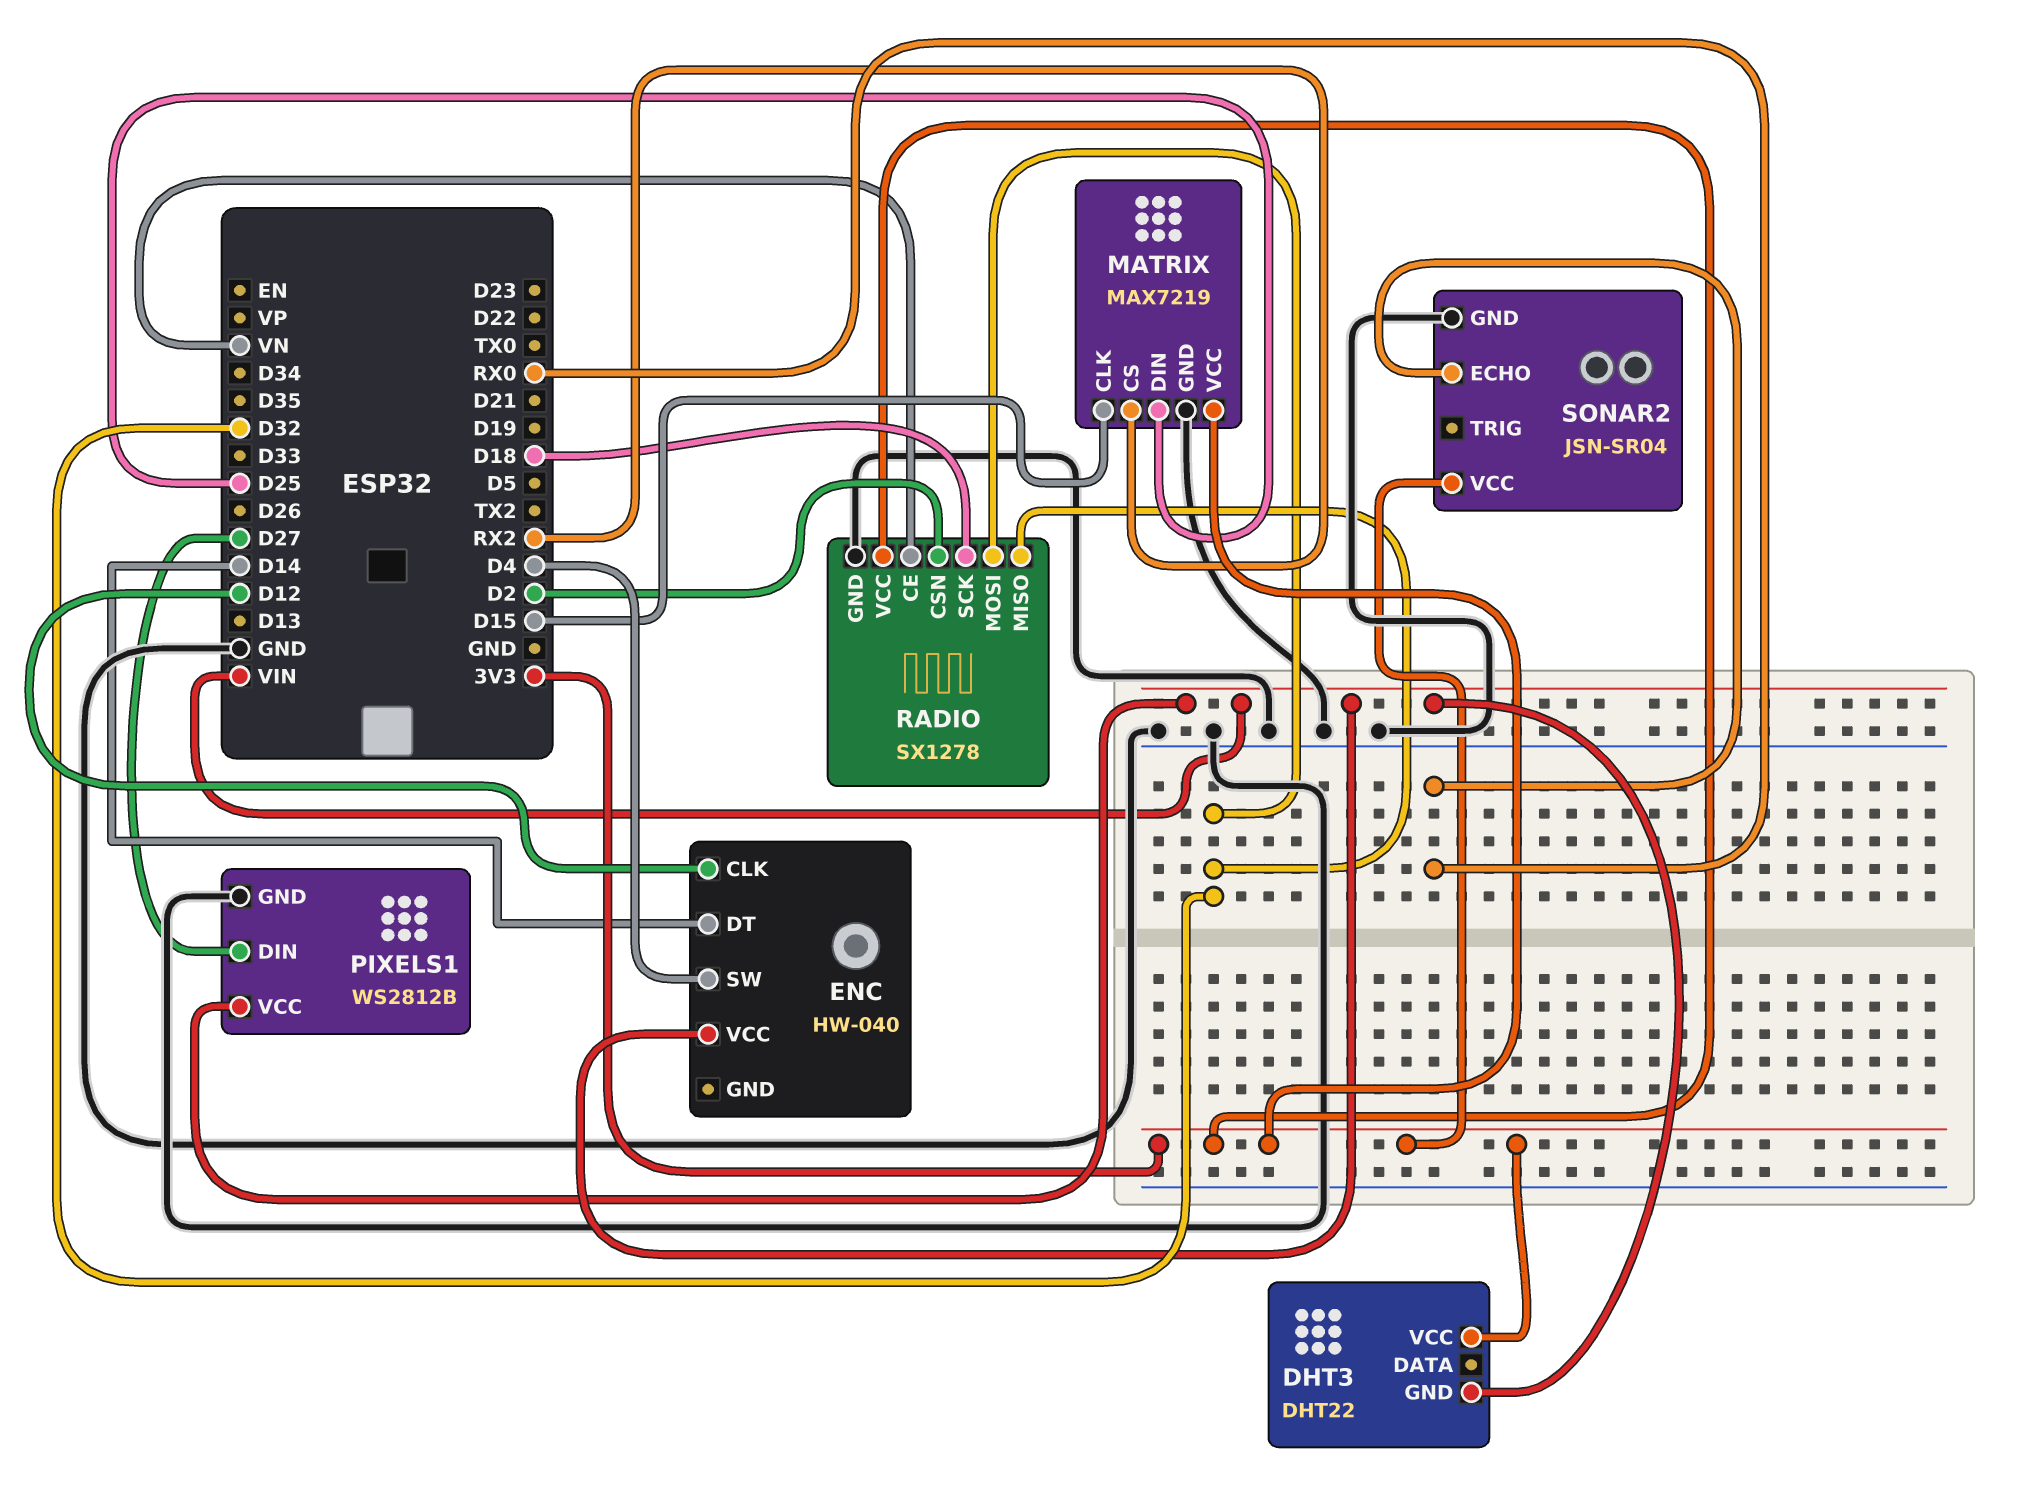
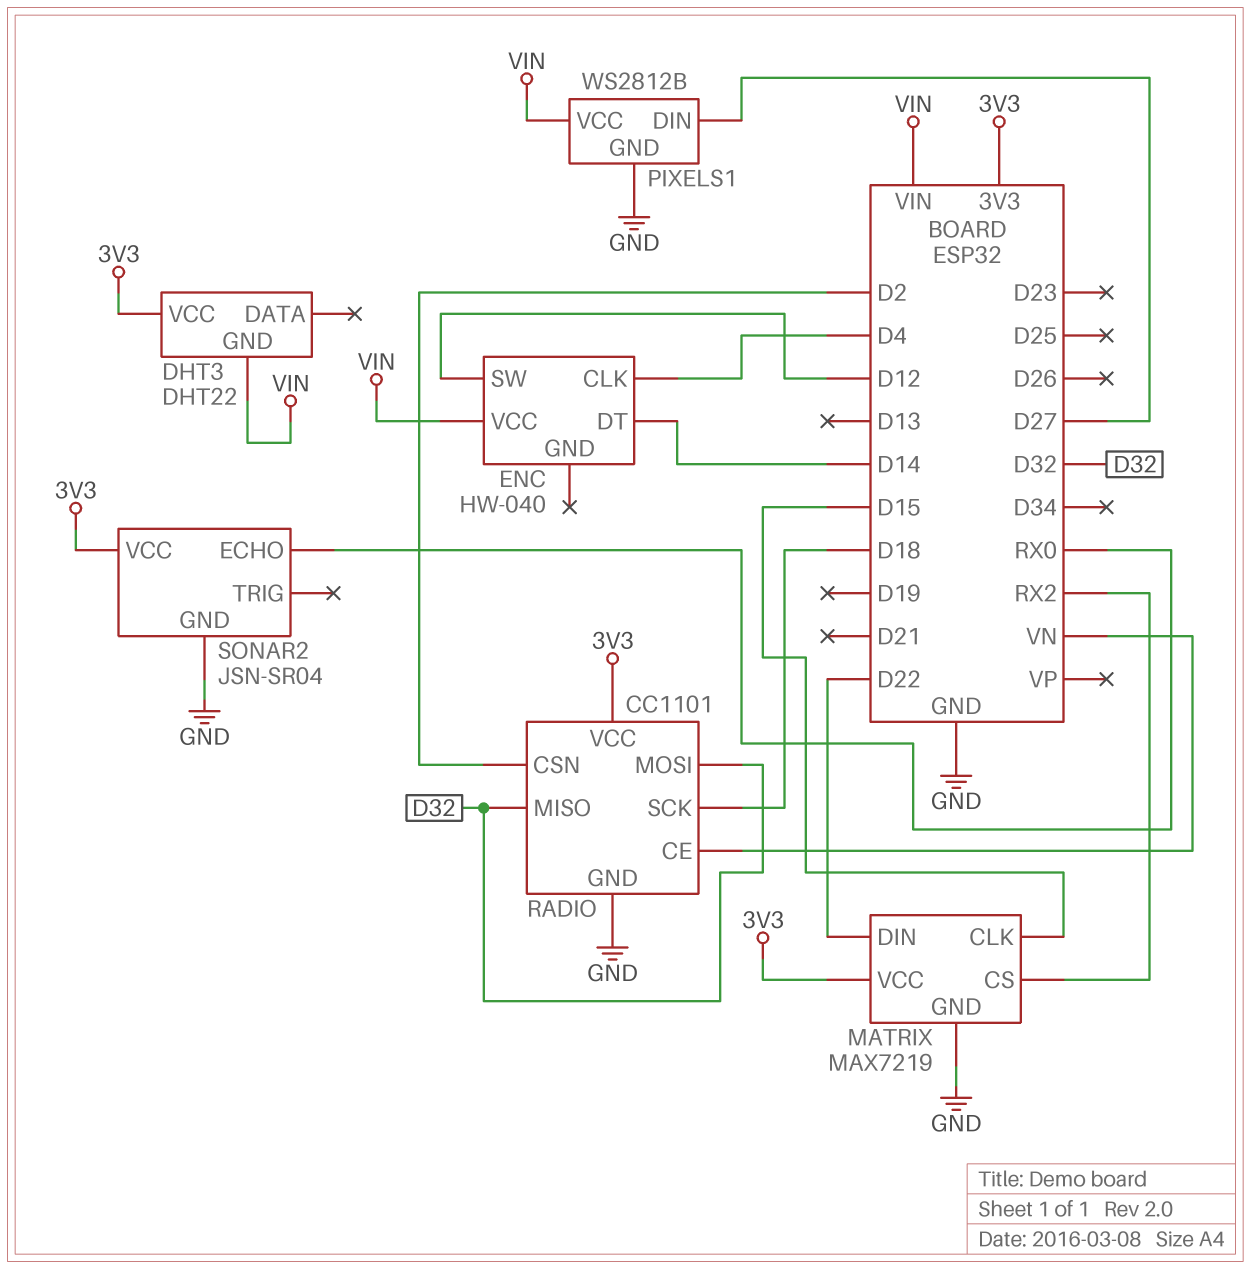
ENC pin CLK: D12 -> D4
ENC pin SW: D4 -> D12
MATRIX pin DIN: D25 -> D22
RADIO: SX1278 -> CC1101

